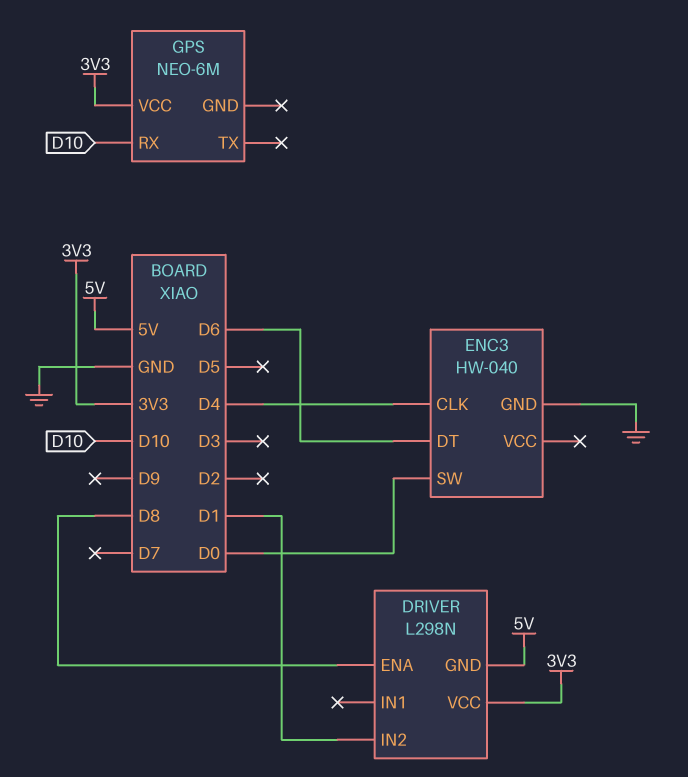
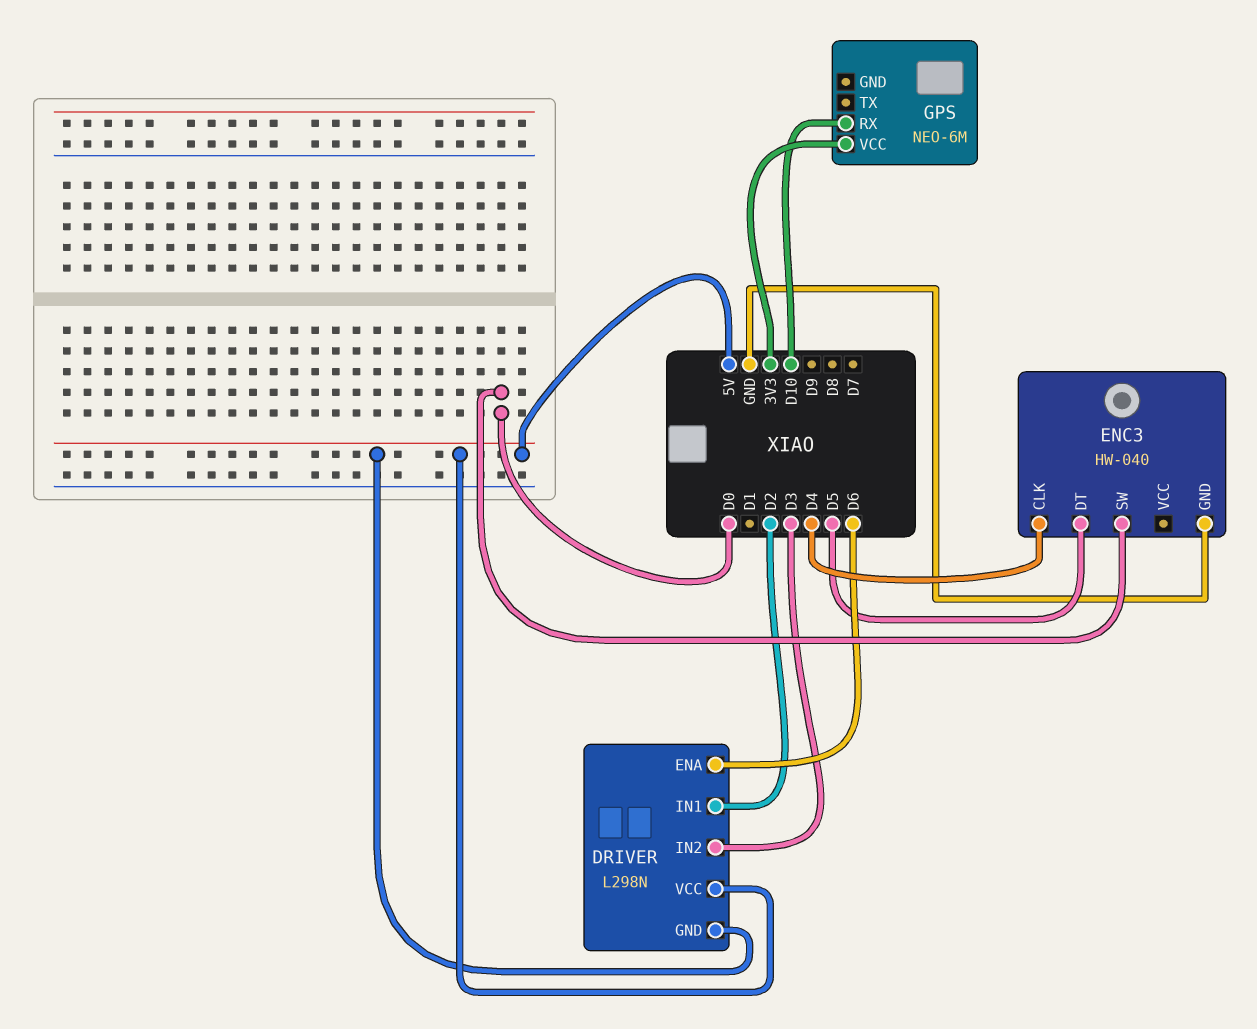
DRIVER pin ENA: D8 -> D6
DRIVER pin IN1: none -> D2
DRIVER pin IN2: D1 -> D3
DRIVER pin VCC: 3V3 -> 5V
ENC3 pin DT: D6 -> D5

